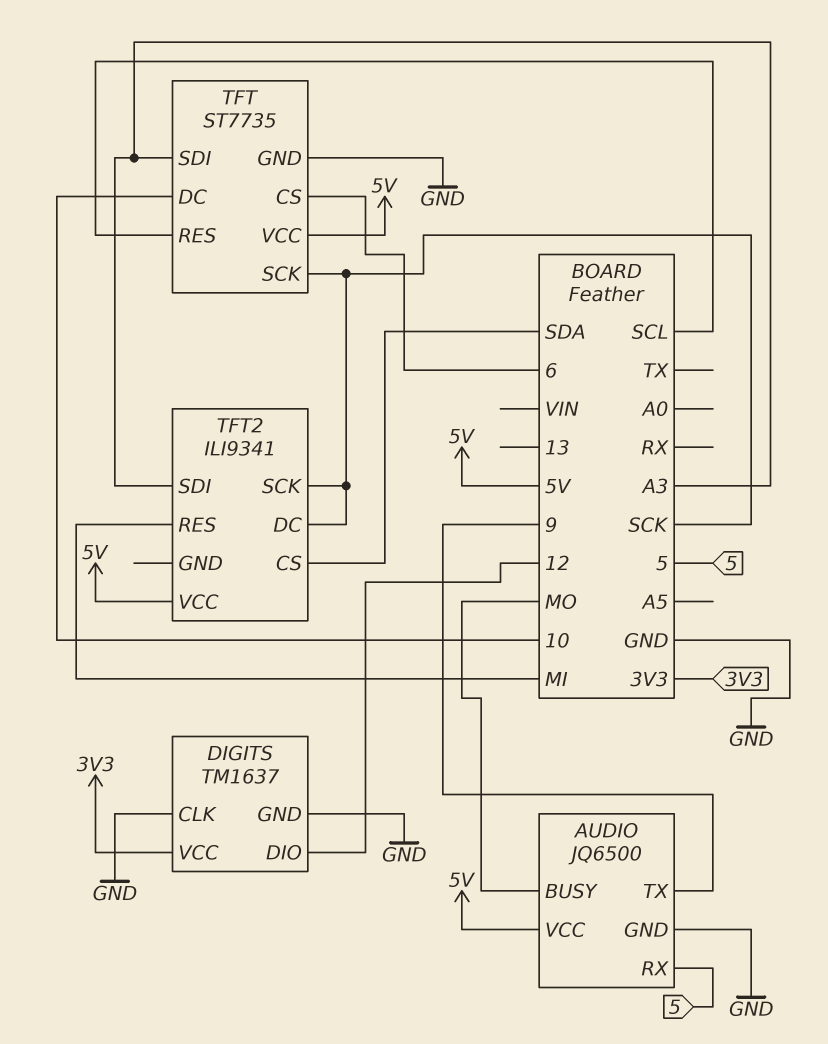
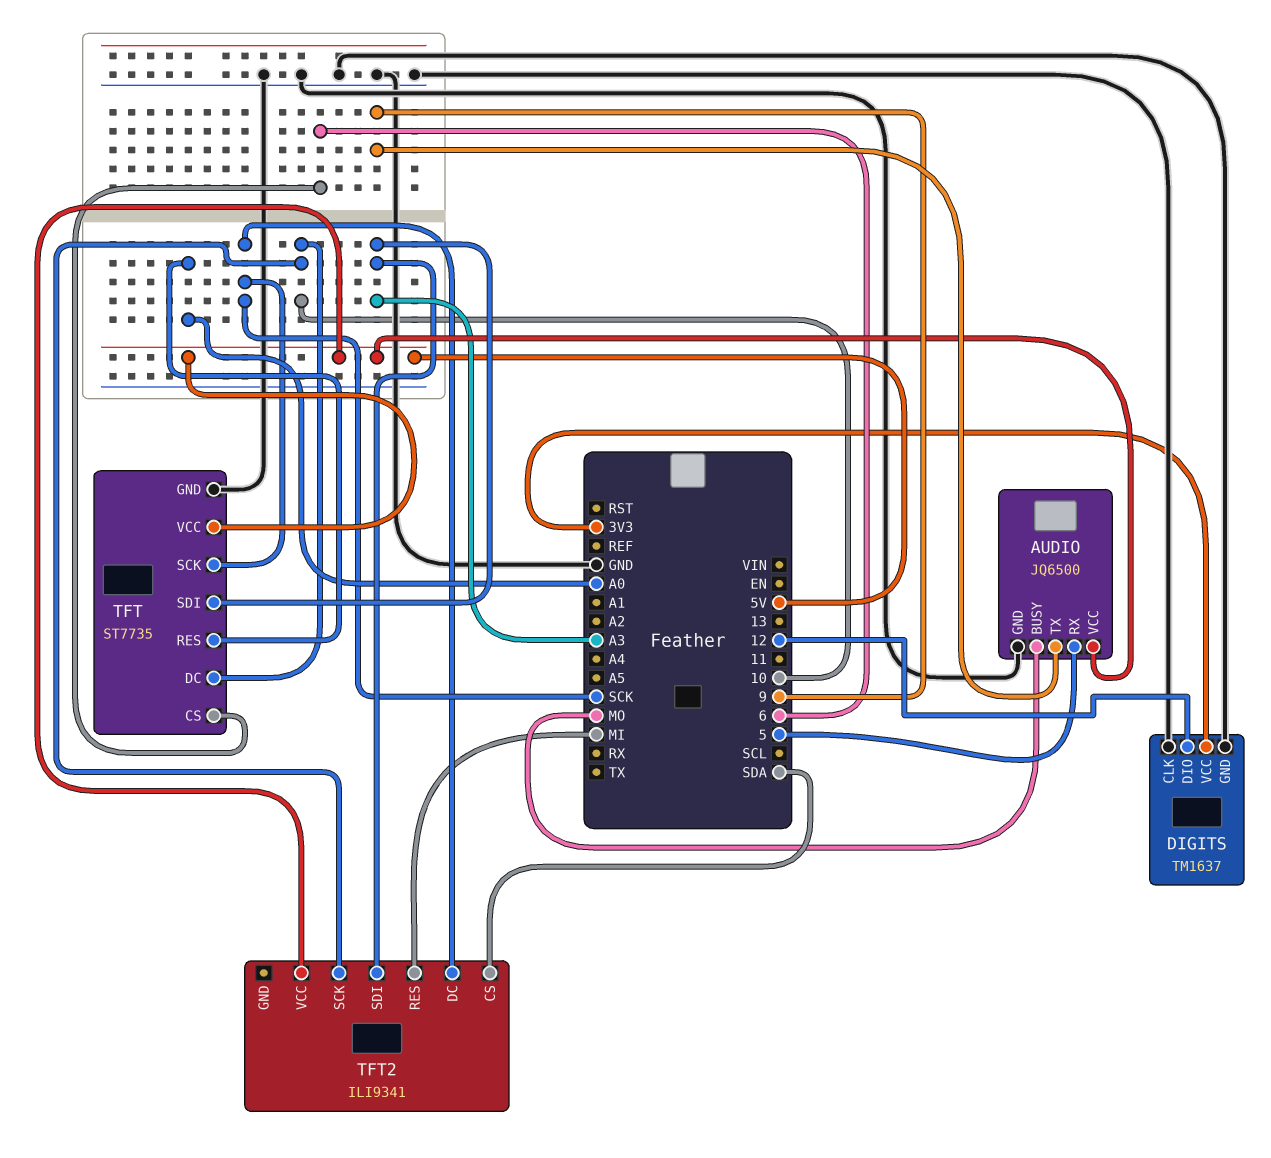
TFT pin RES: SCL -> A0
TFT2 pin SCK: SCK -> 10

